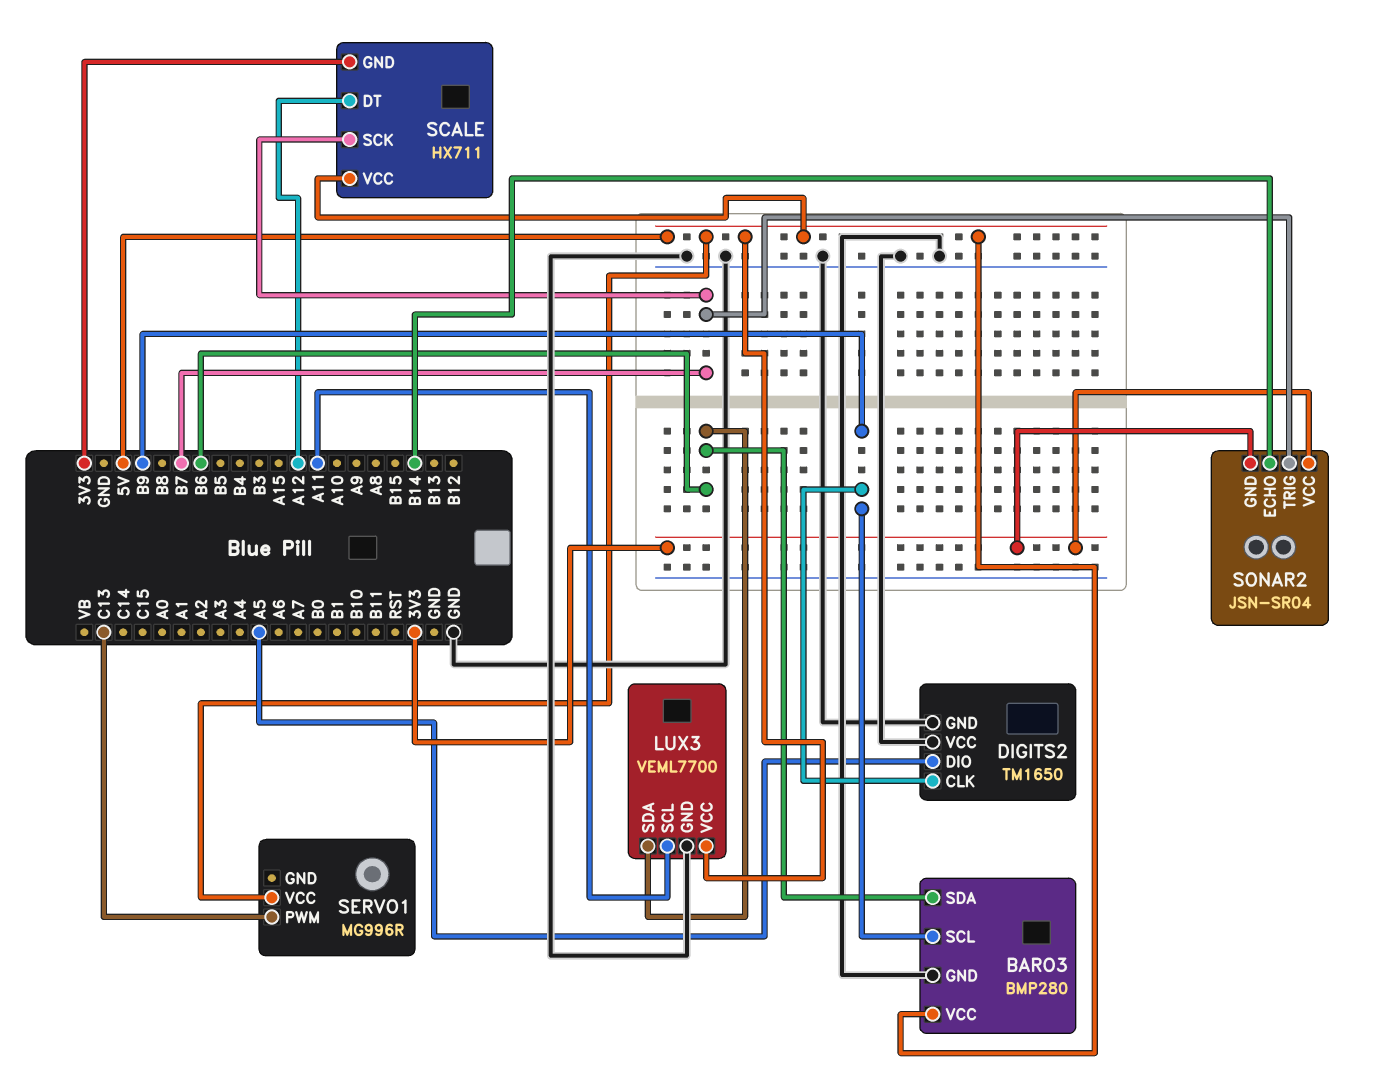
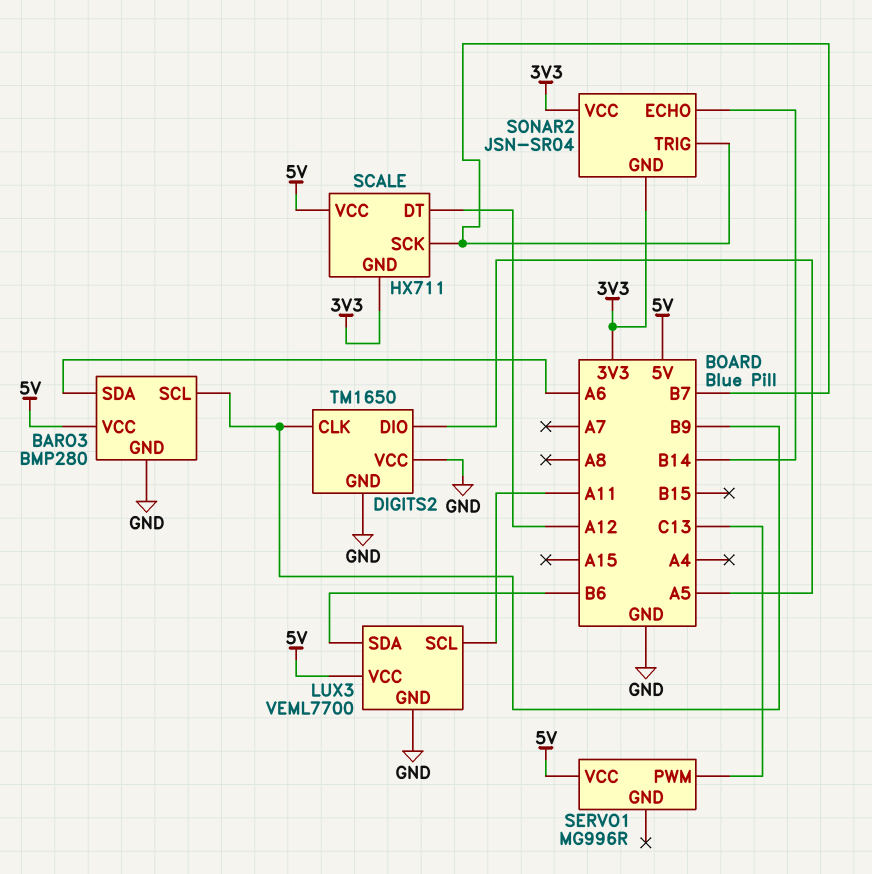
BARO3 pin SDA: B6 -> A6

